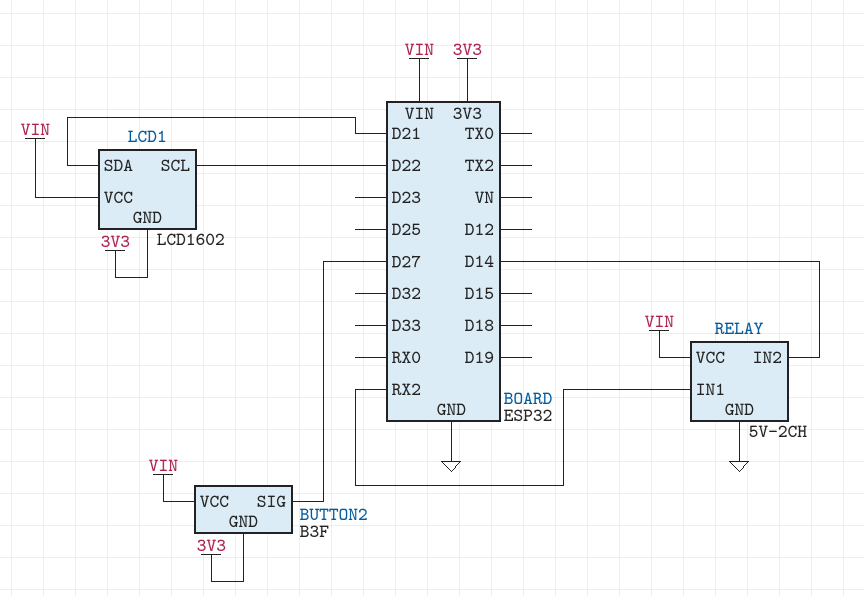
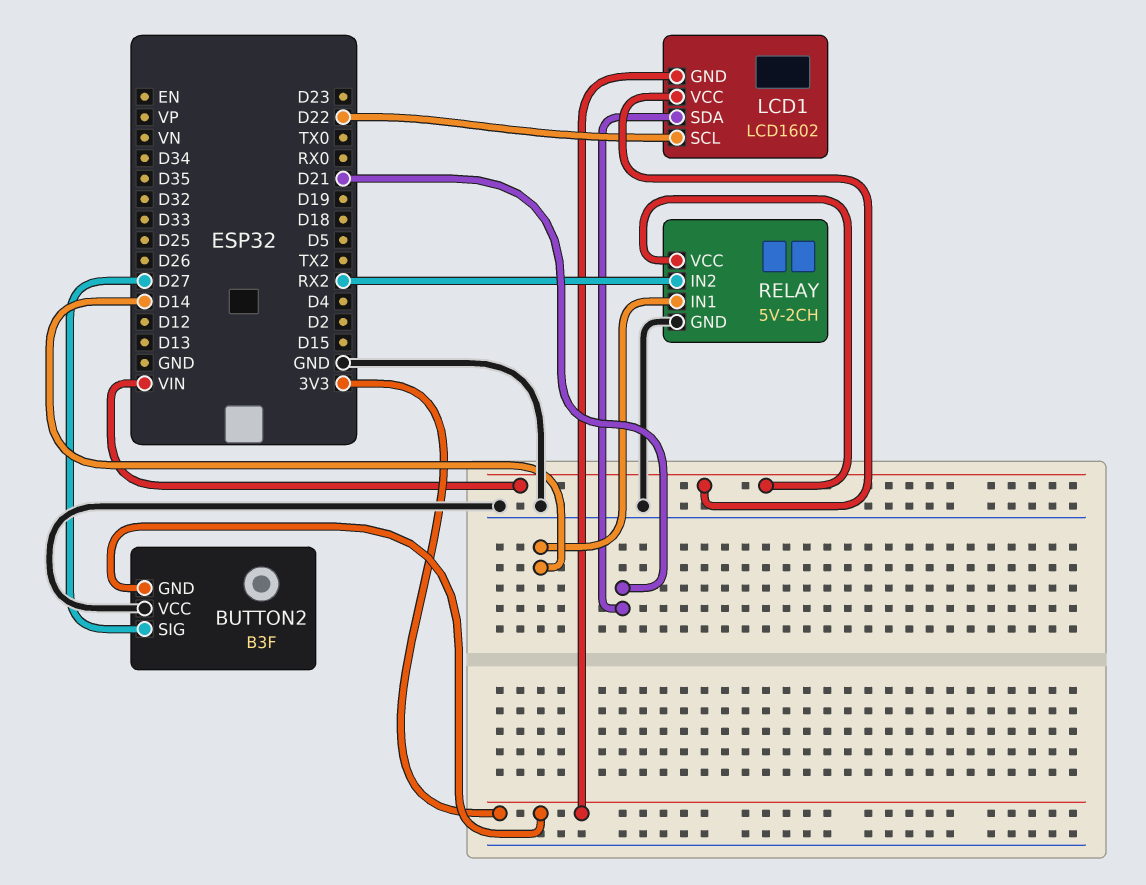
BUTTON2 pin VCC: VIN -> GND
RELAY pin IN1: RX2 -> D14
RELAY pin IN2: D14 -> RX2

